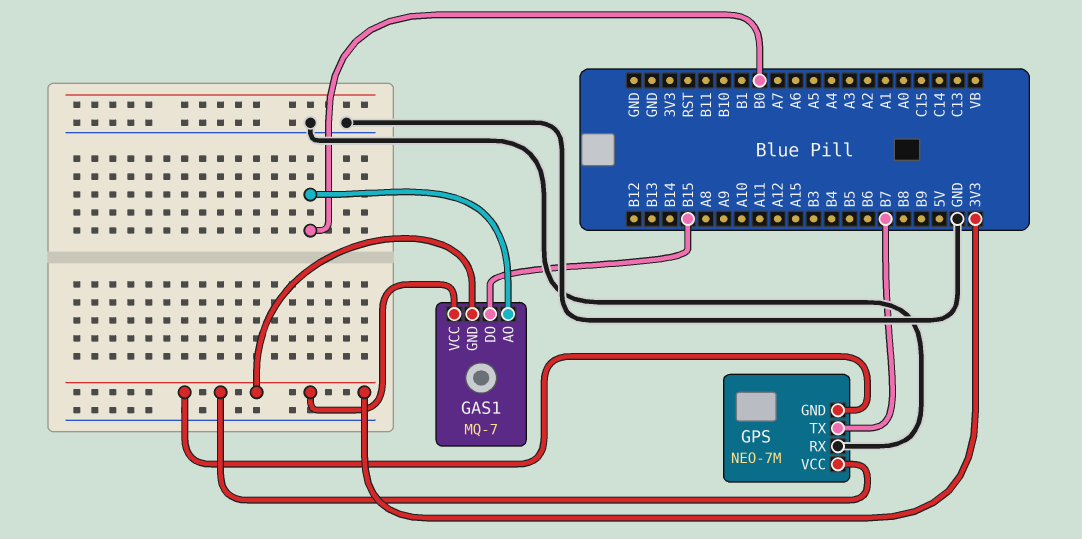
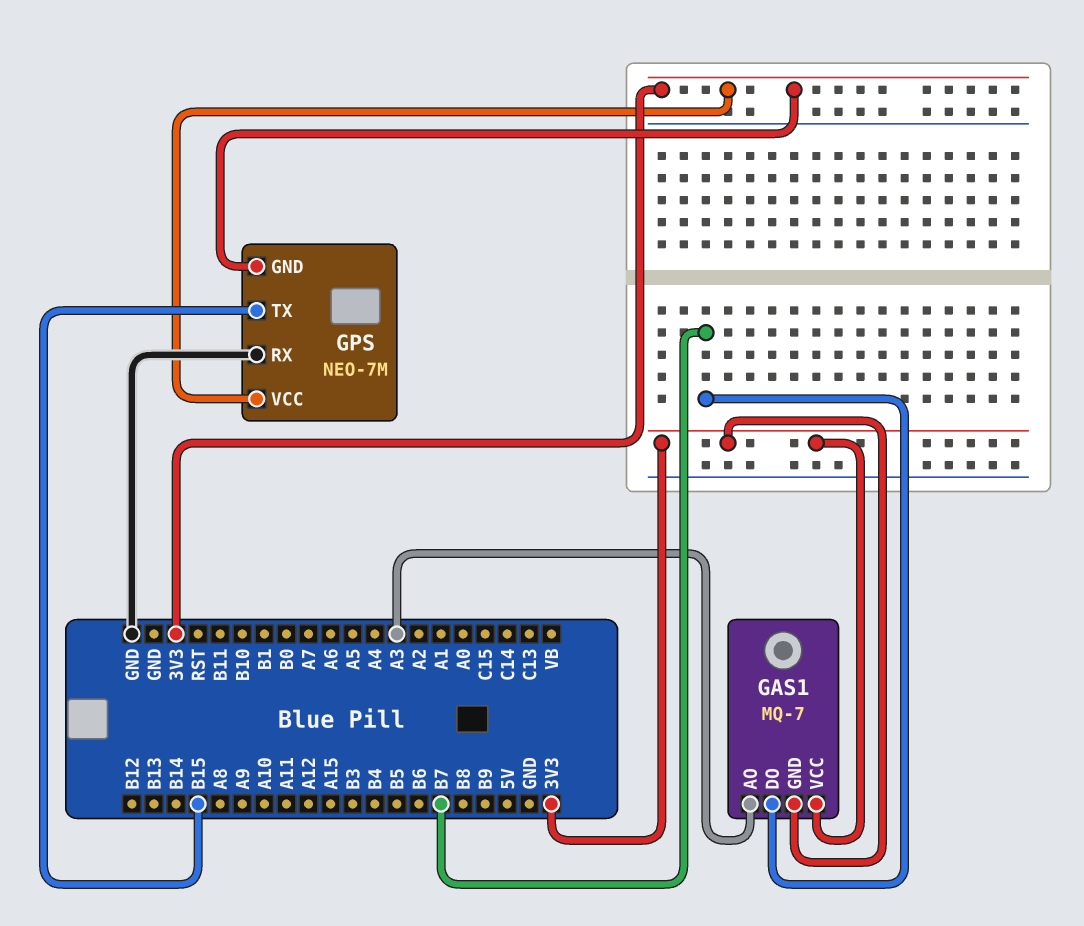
GAS1 pin AO: B0 -> A3
GAS1 pin DO: B15 -> B7
GPS pin TX: B7 -> B15

